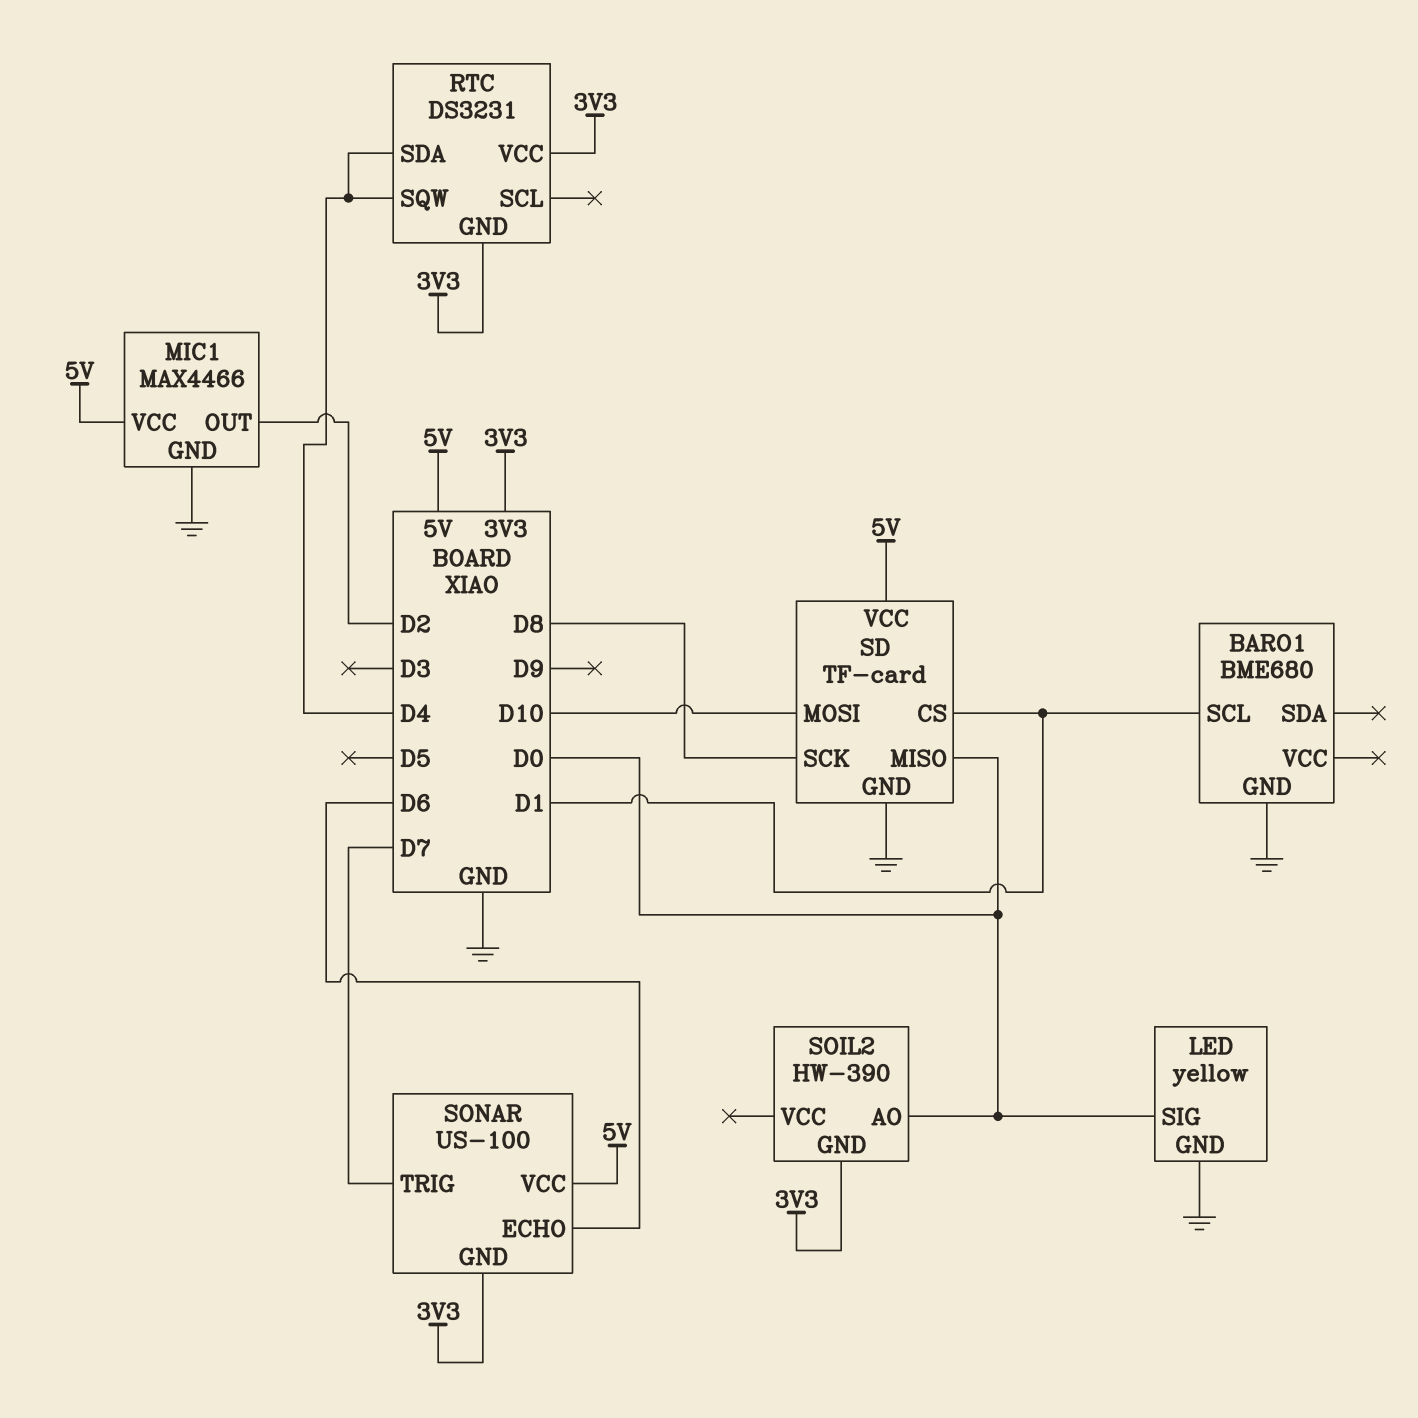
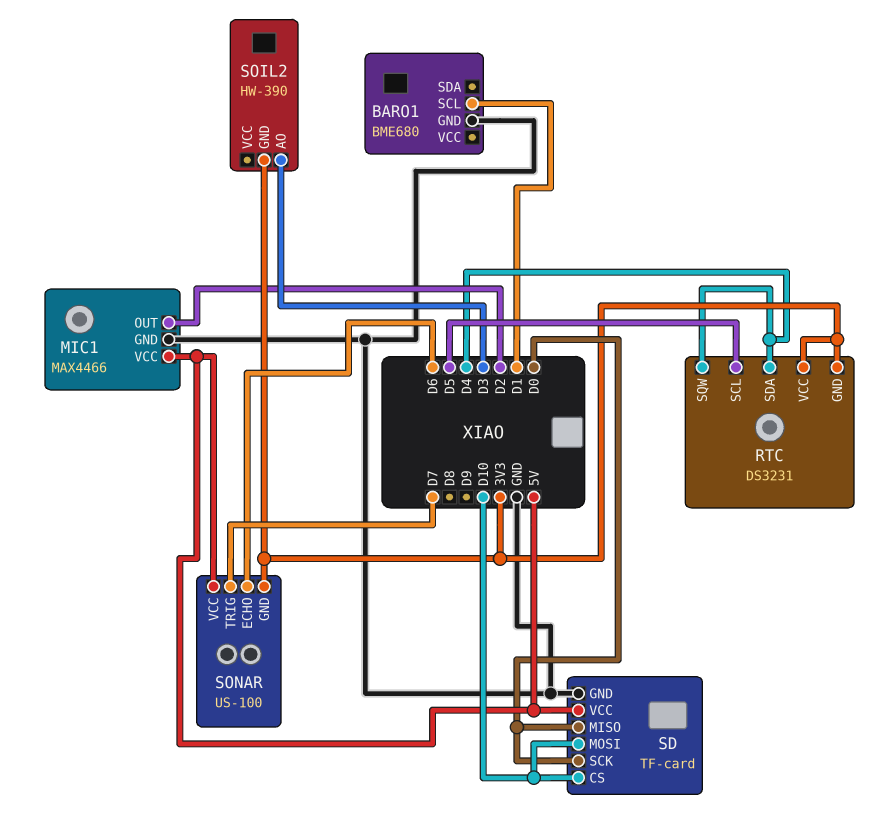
LED: yellow -> none
LED pin GND: GND -> none
LED pin SIG: D0 -> none
RTC pin SCL: none -> D5
SD pin CS: D1 -> D10
SD pin SCK: D8 -> D0
SOIL2 pin AO: D0 -> D3

